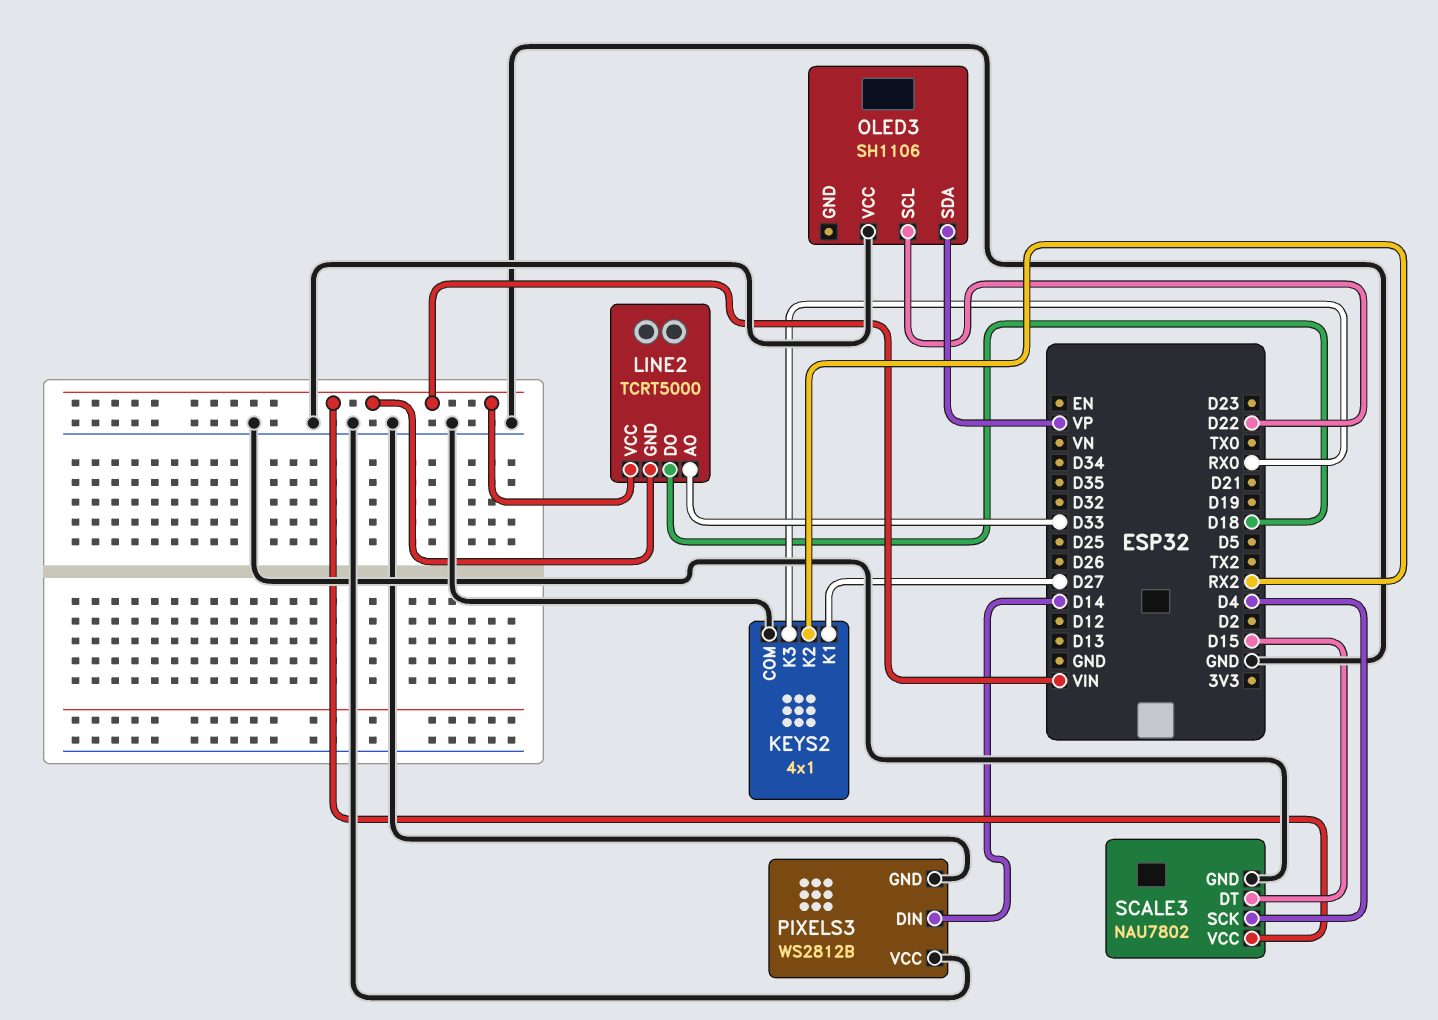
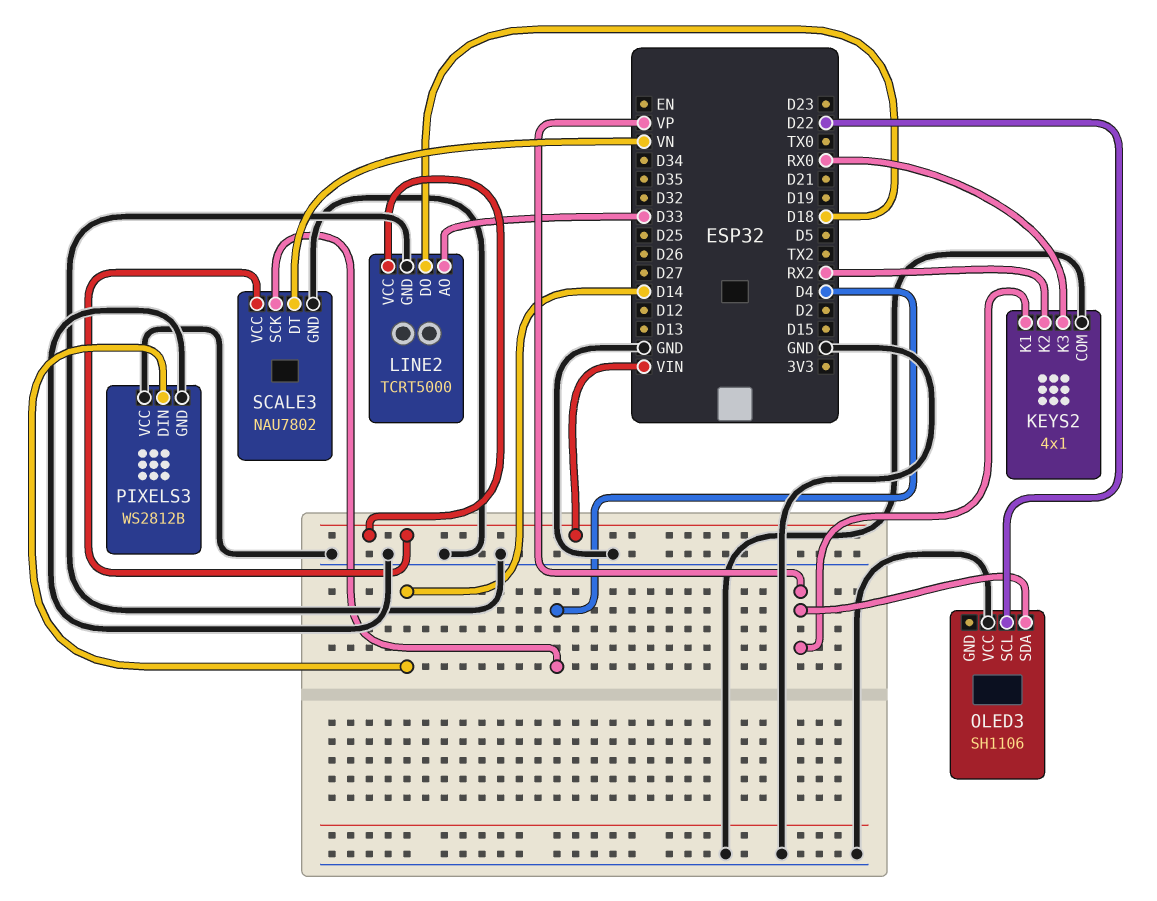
KEYS2 pin K1: D27 -> VP
LINE2 pin GND: VIN -> GND
SCALE3 pin DT: D15 -> VN

